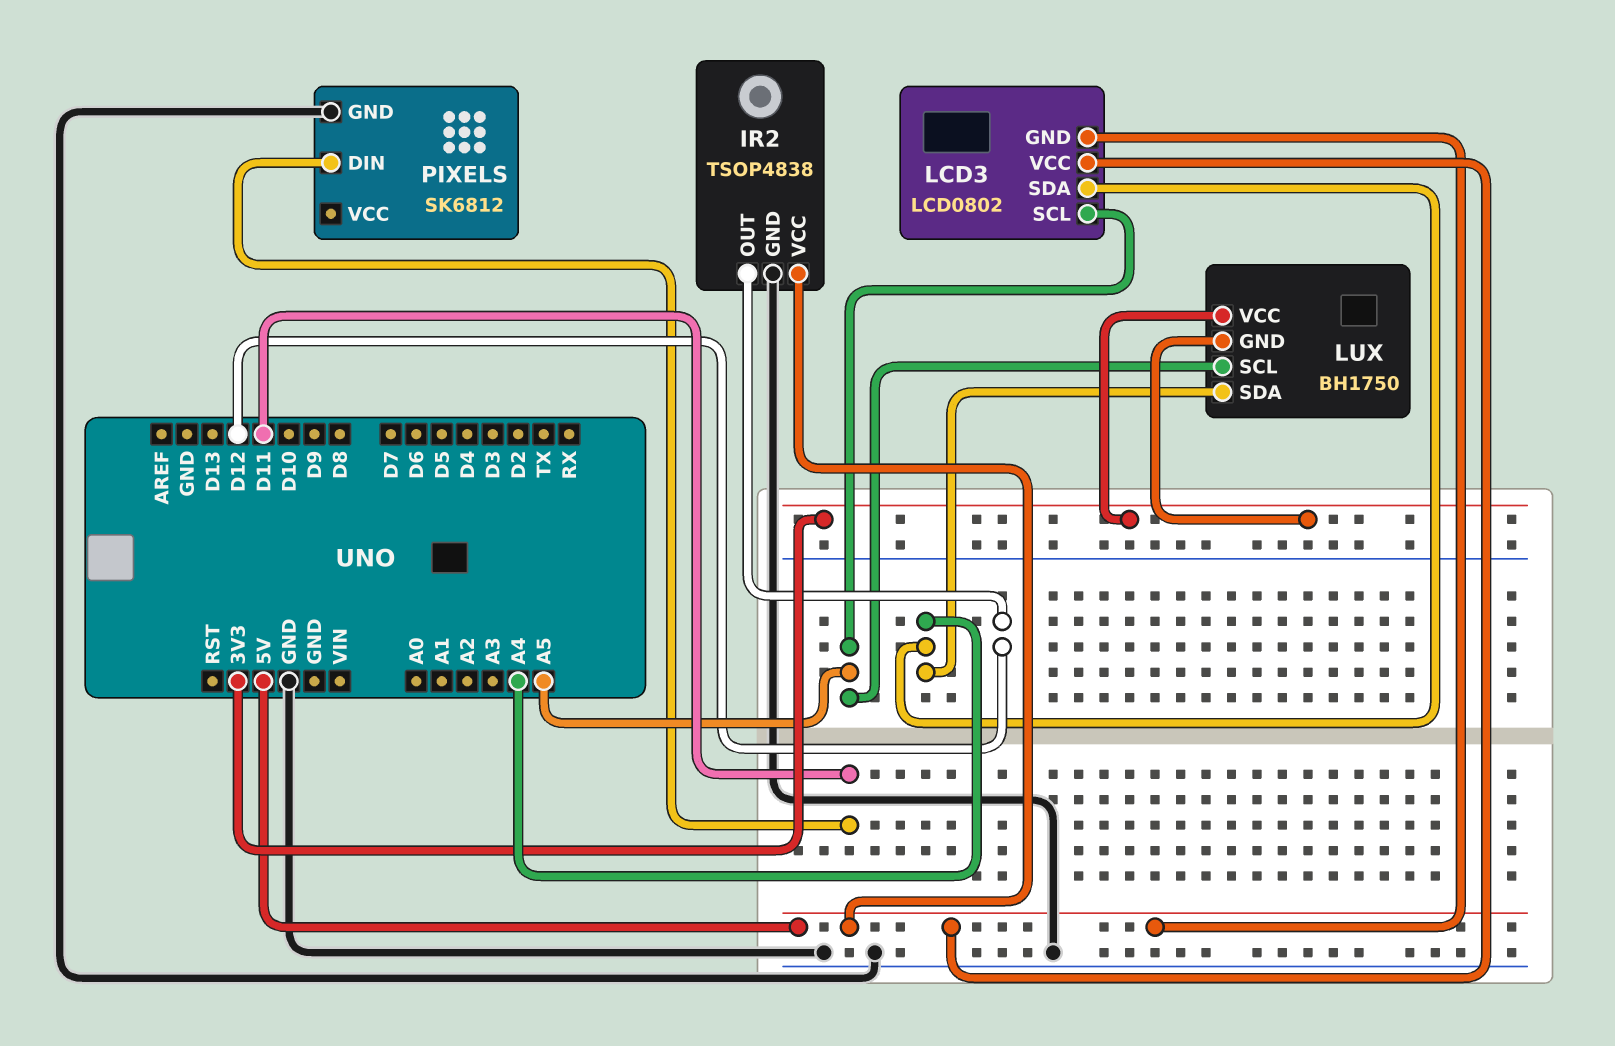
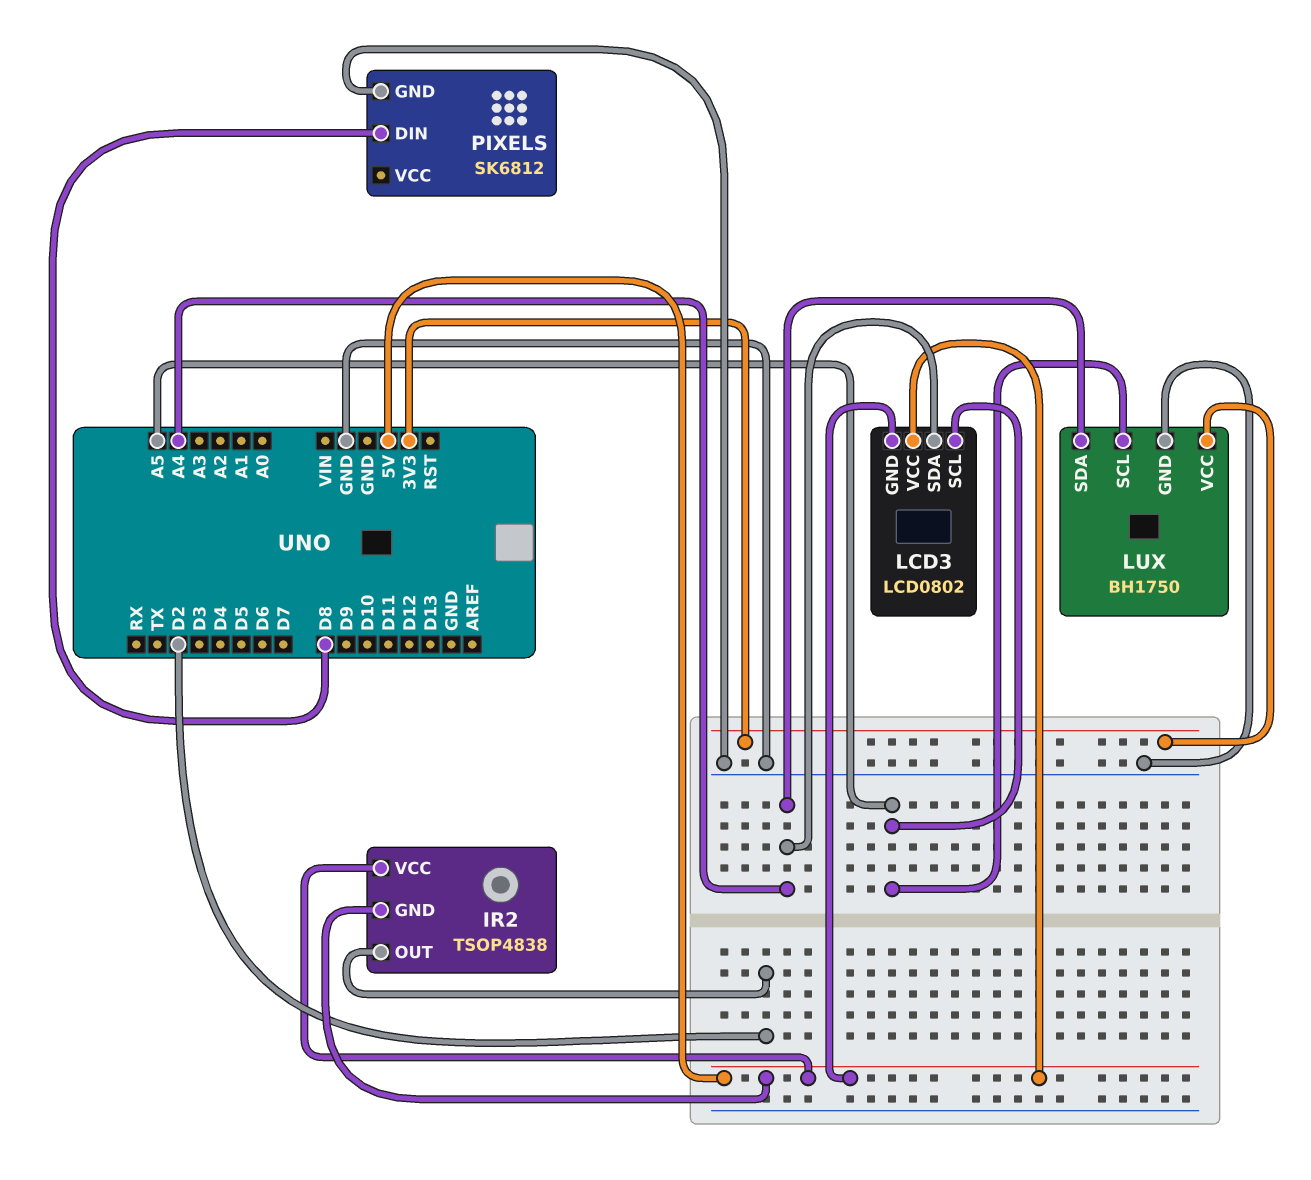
IR2 pin GND: GND -> 5V
IR2 pin OUT: D12 -> D2
LUX pin GND: 3V3 -> GND
PIXELS pin DIN: D11 -> D8

